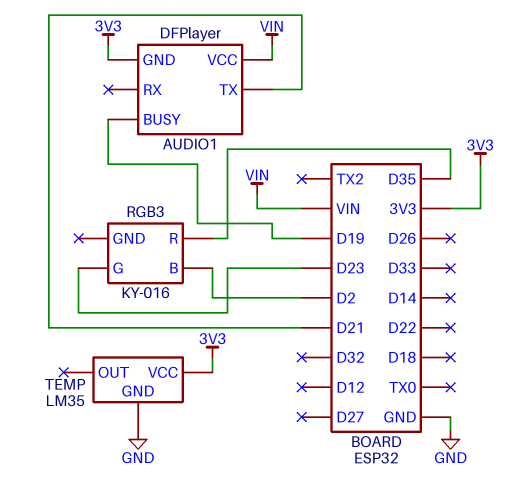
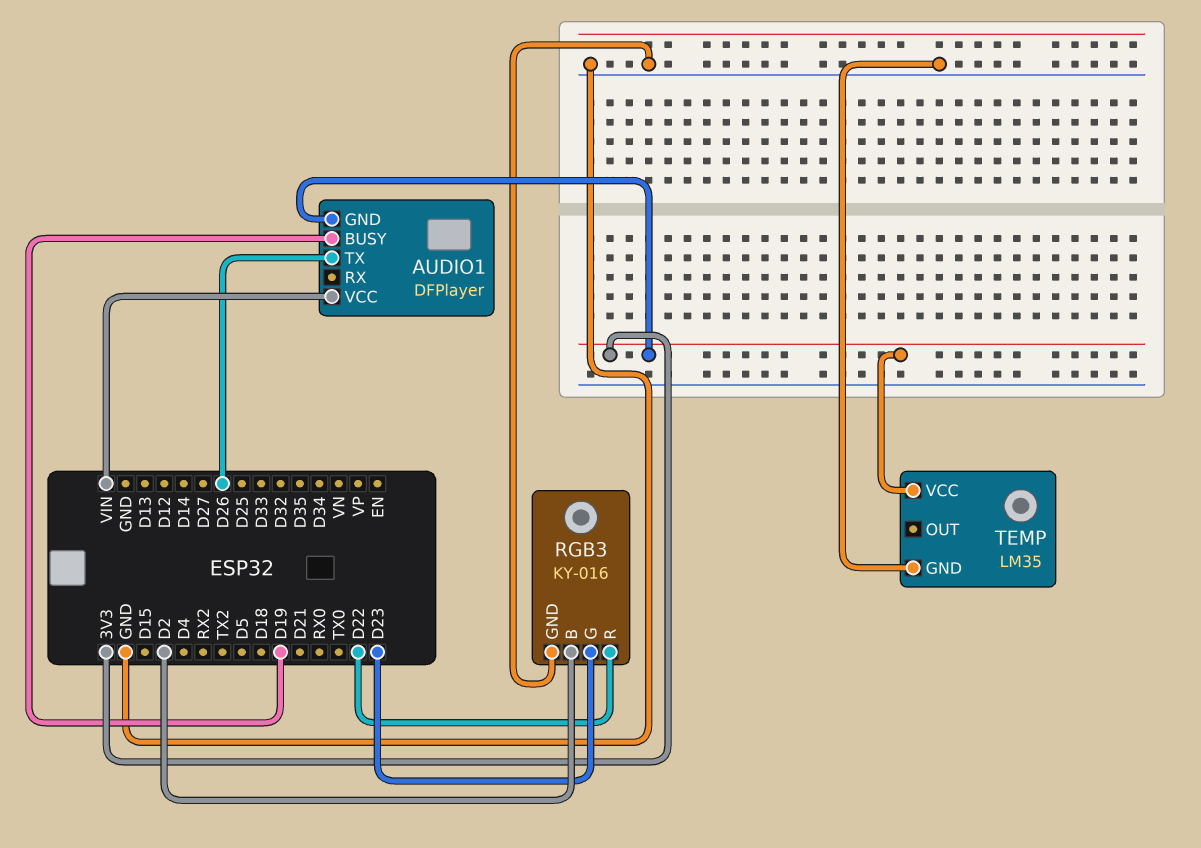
AUDIO1 pin TX: D21 -> D26
RGB3 pin GND: none -> GND
RGB3 pin R: D35 -> D22

